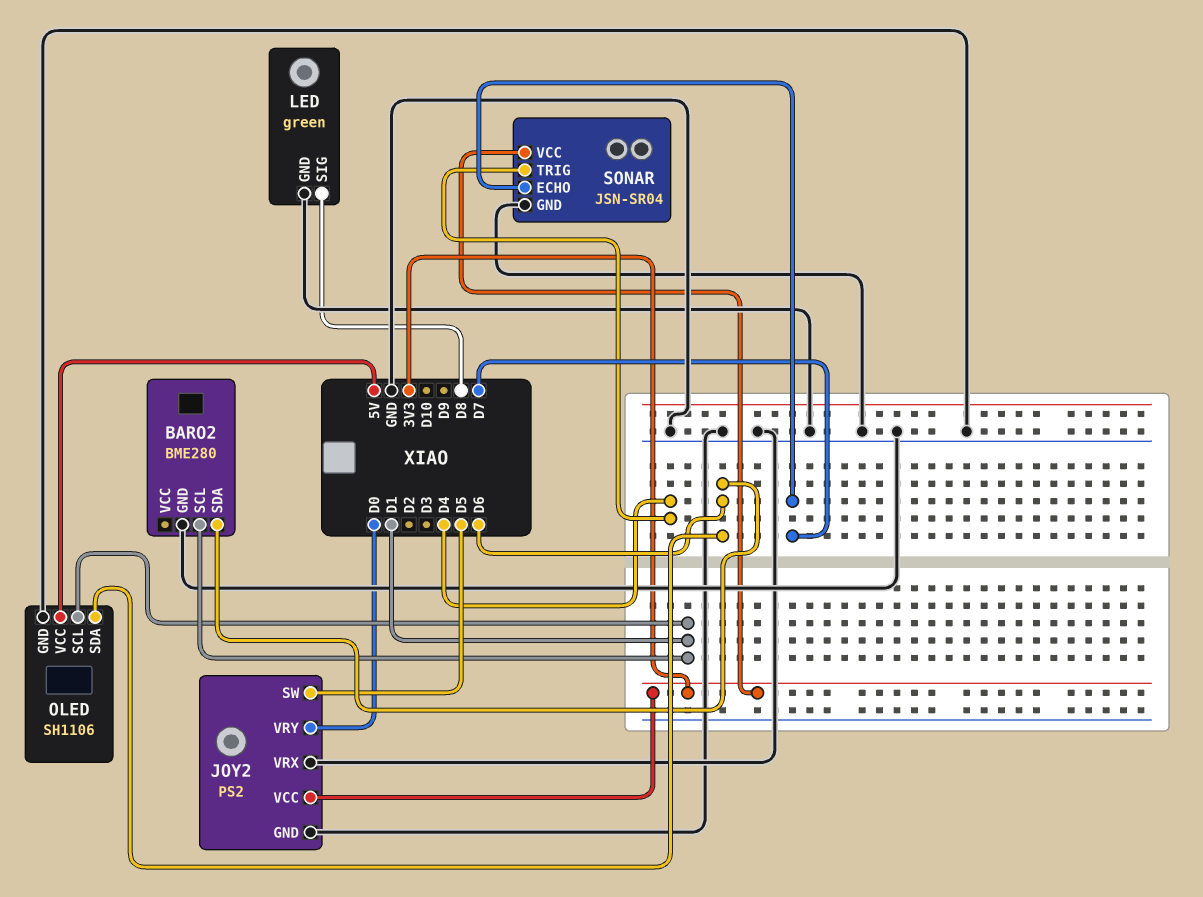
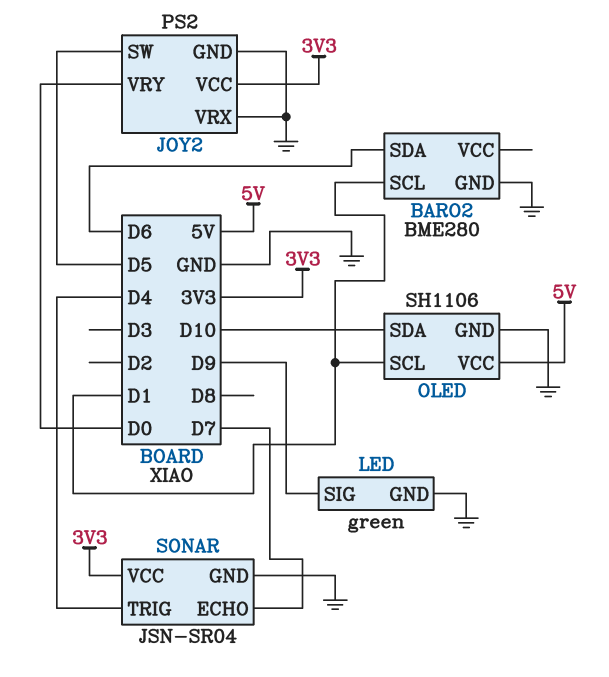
LED pin SIG: D8 -> D9
OLED pin SDA: D6 -> D10

